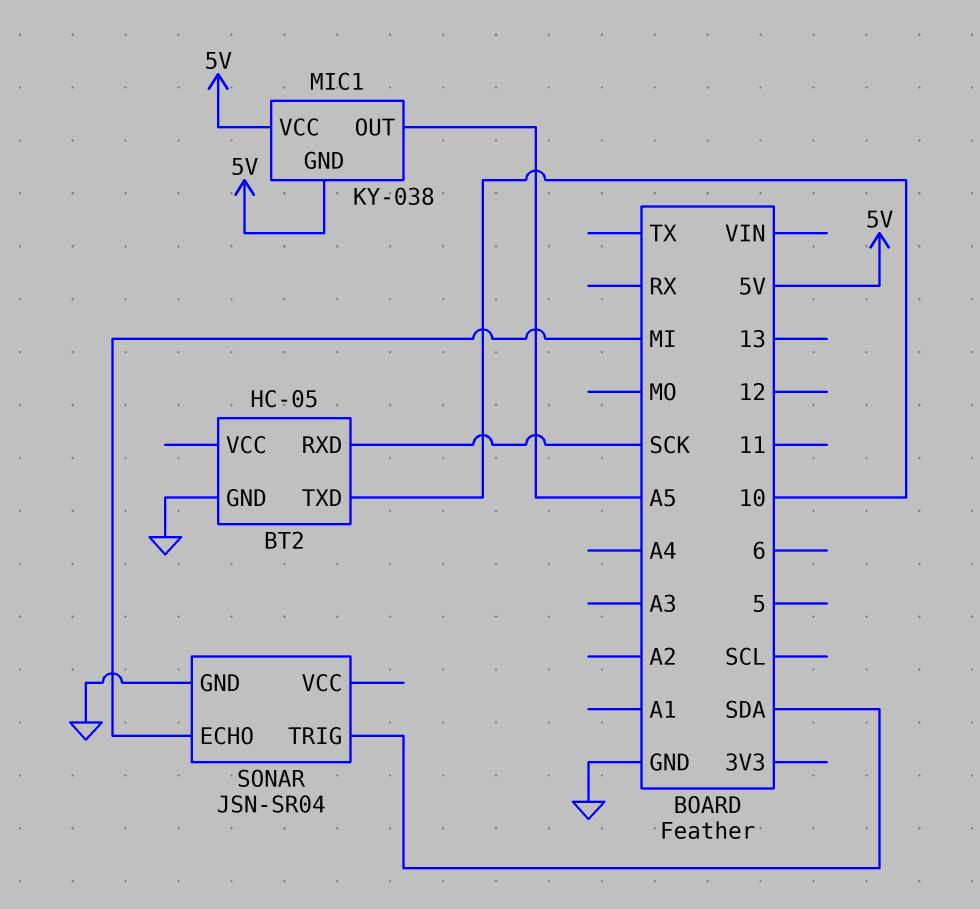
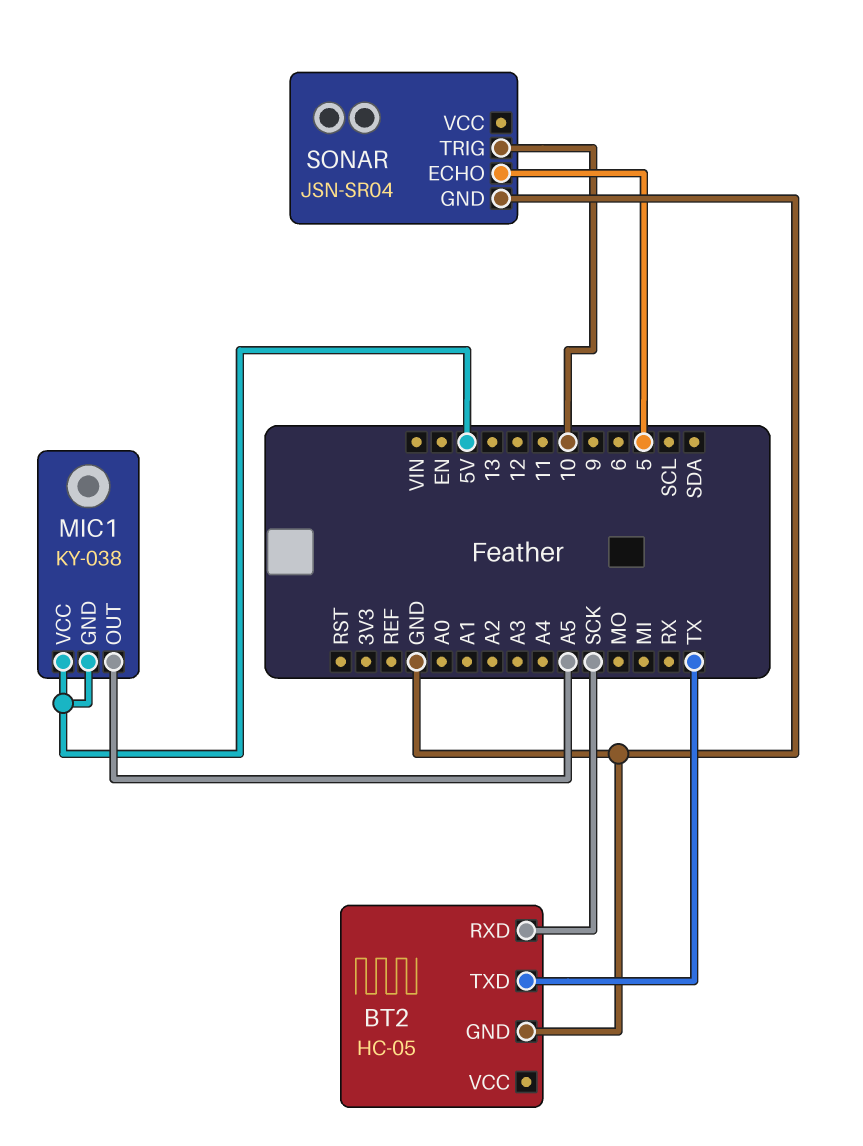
BT2 pin TXD: 10 -> TX
SONAR pin ECHO: MI -> 5
SONAR pin TRIG: SDA -> 10

